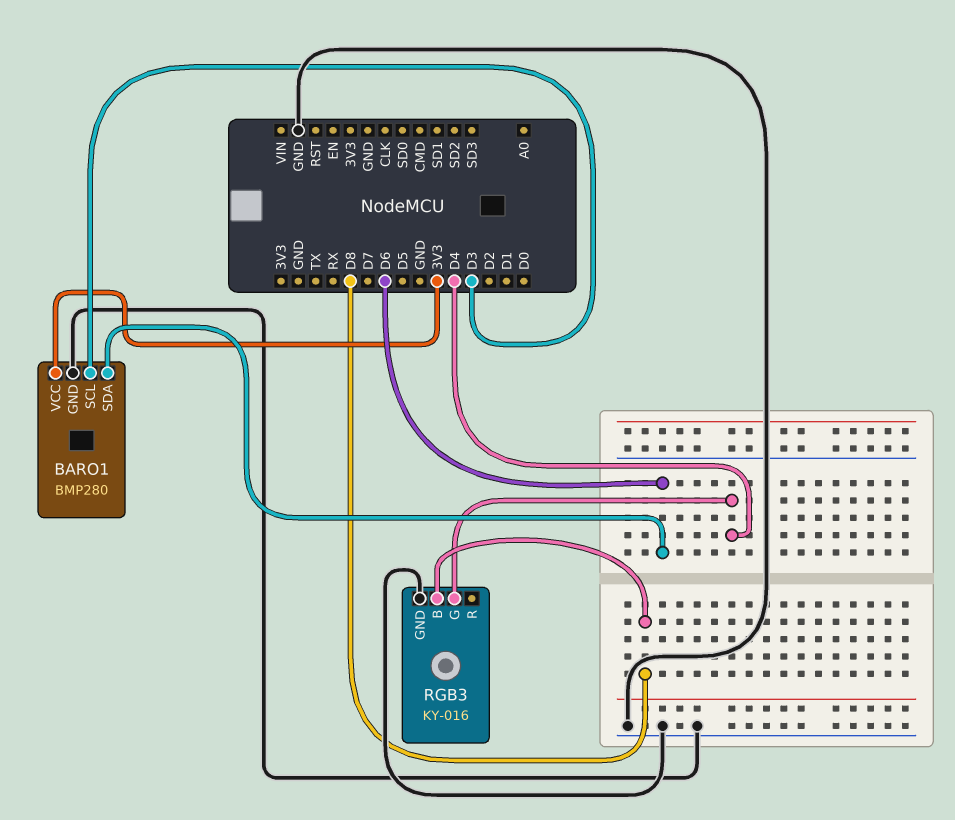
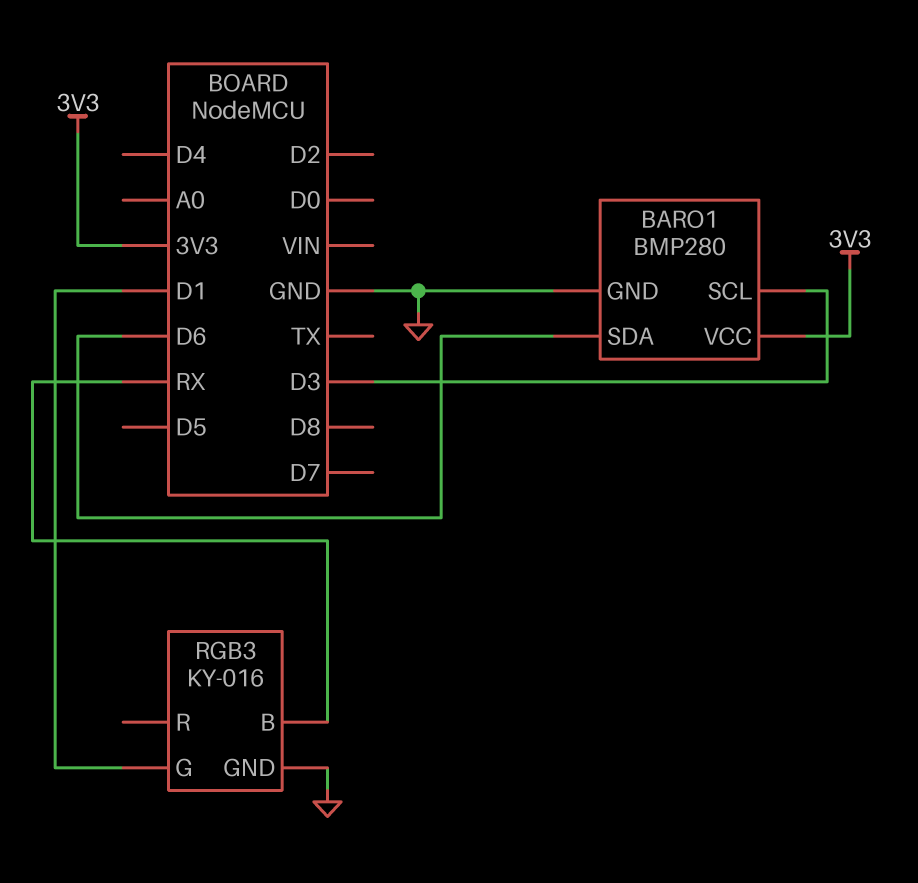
RGB3 pin B: D8 -> RX
RGB3 pin G: D4 -> D1

